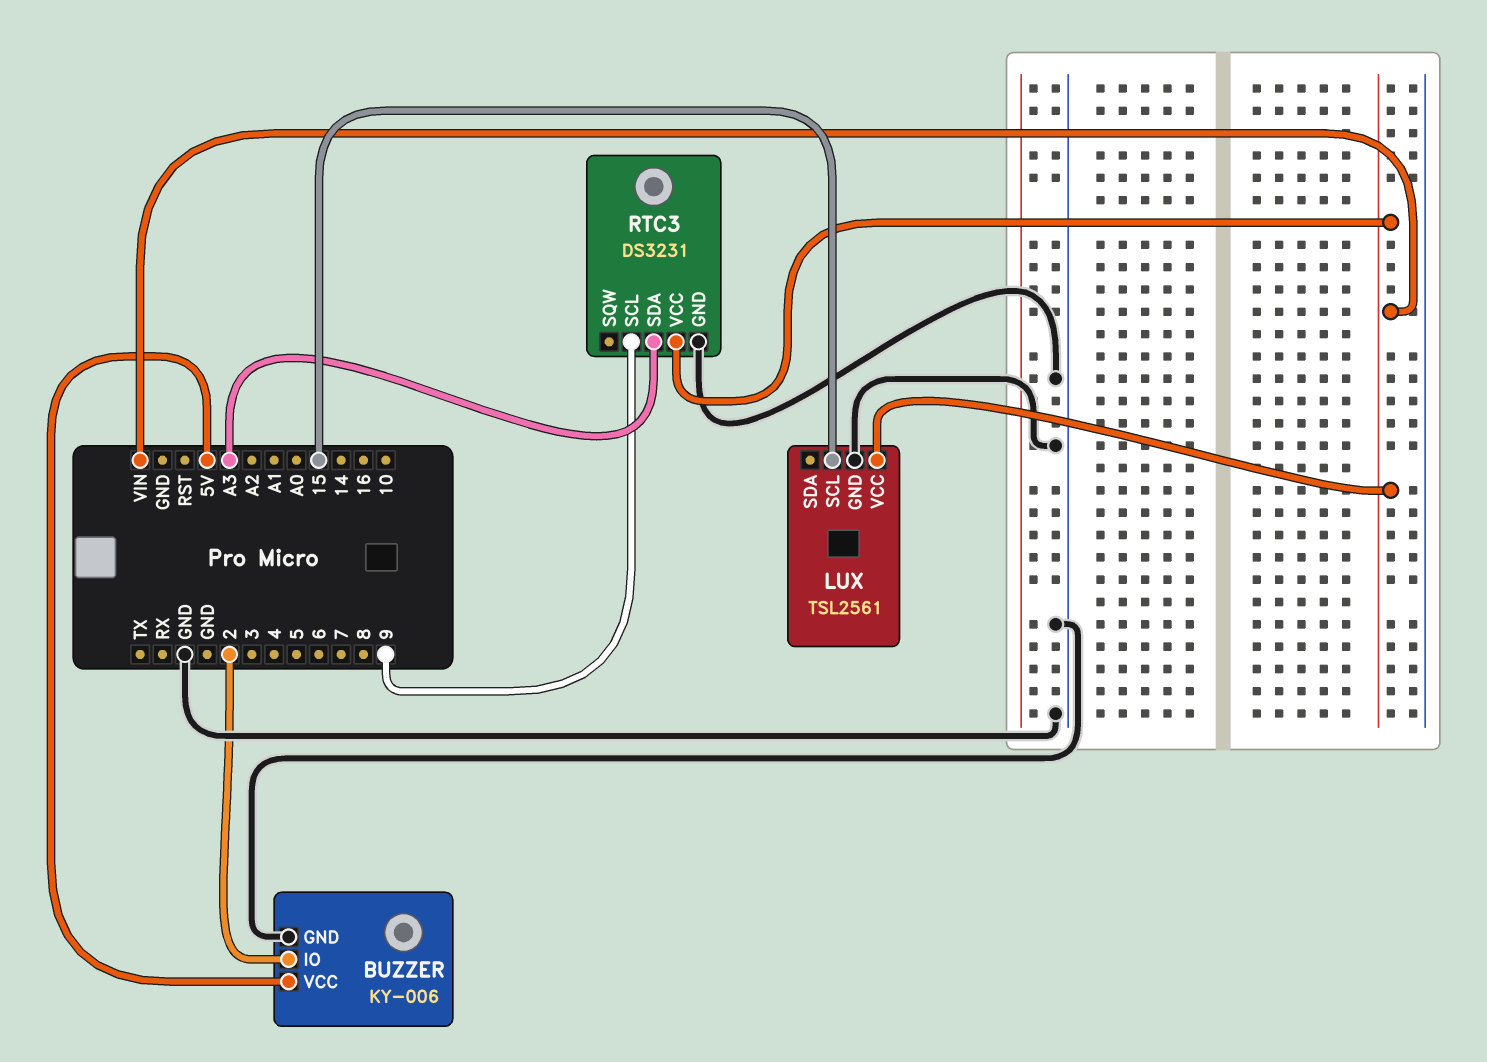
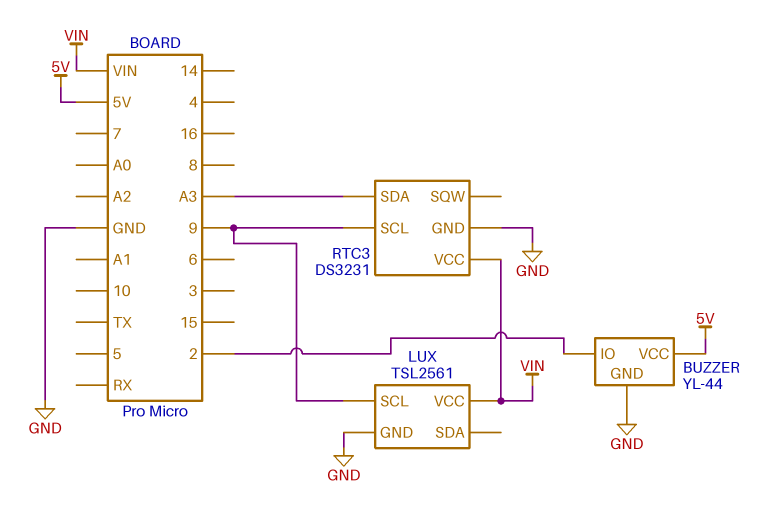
BUZZER: KY-006 -> YL-44
LUX pin SCL: 15 -> 9

